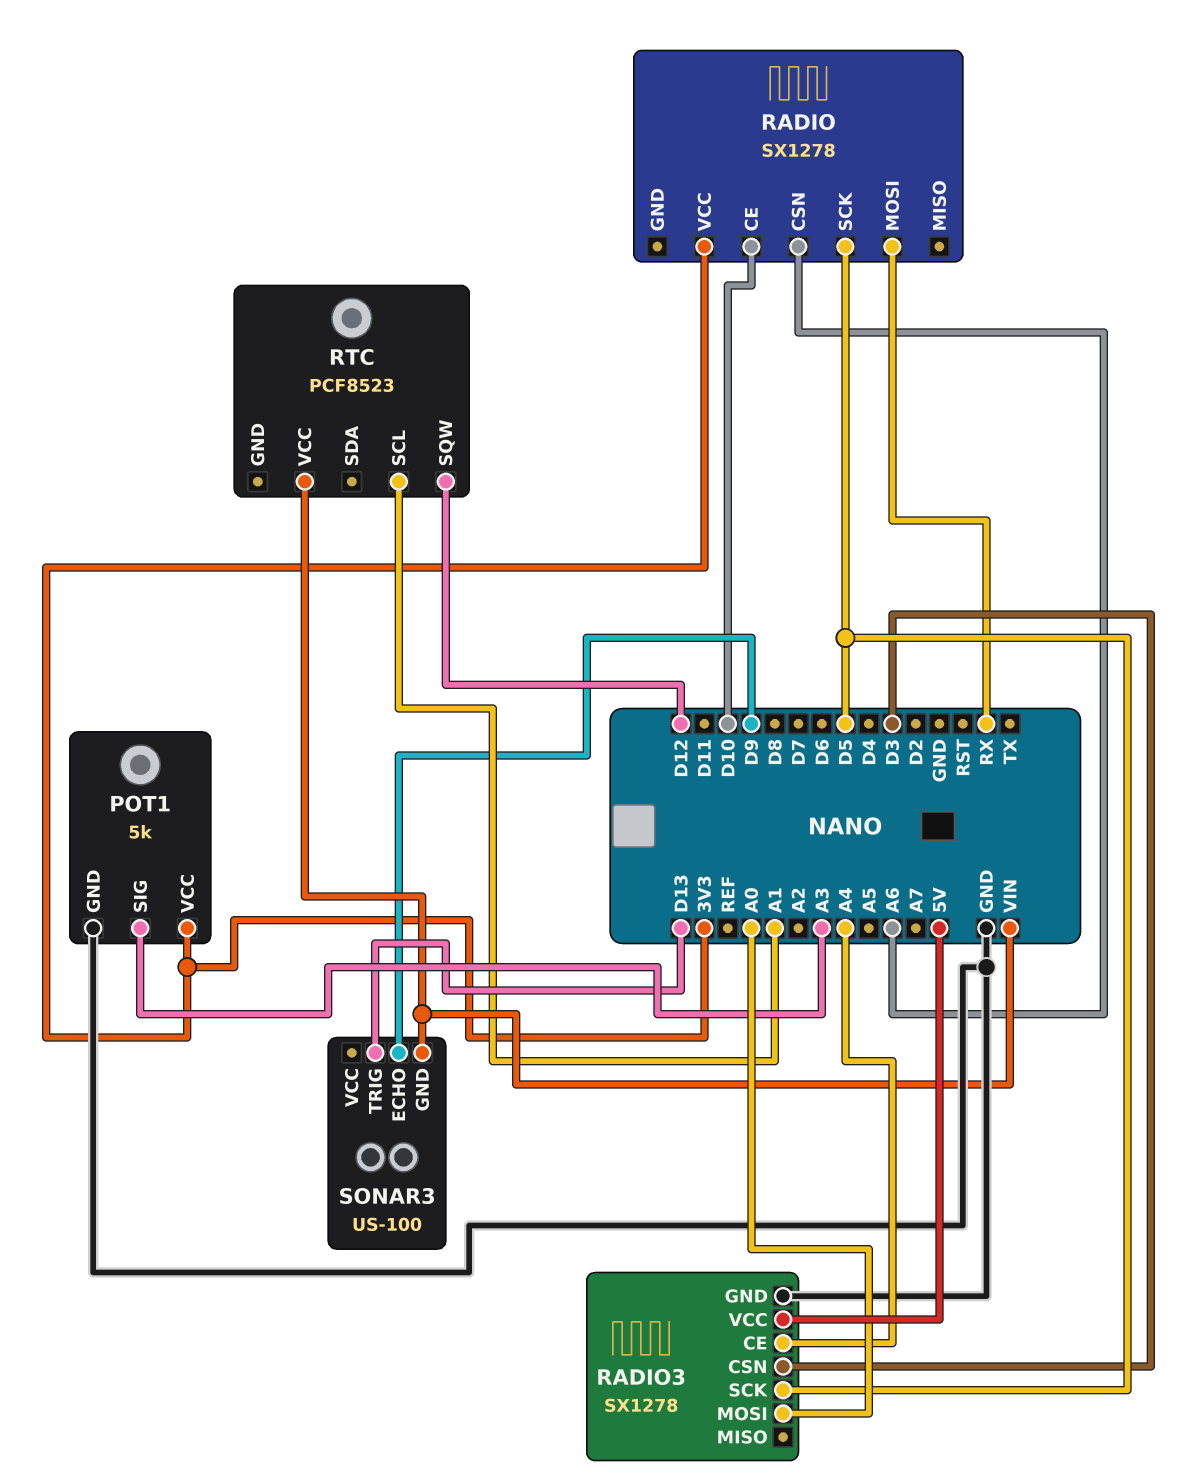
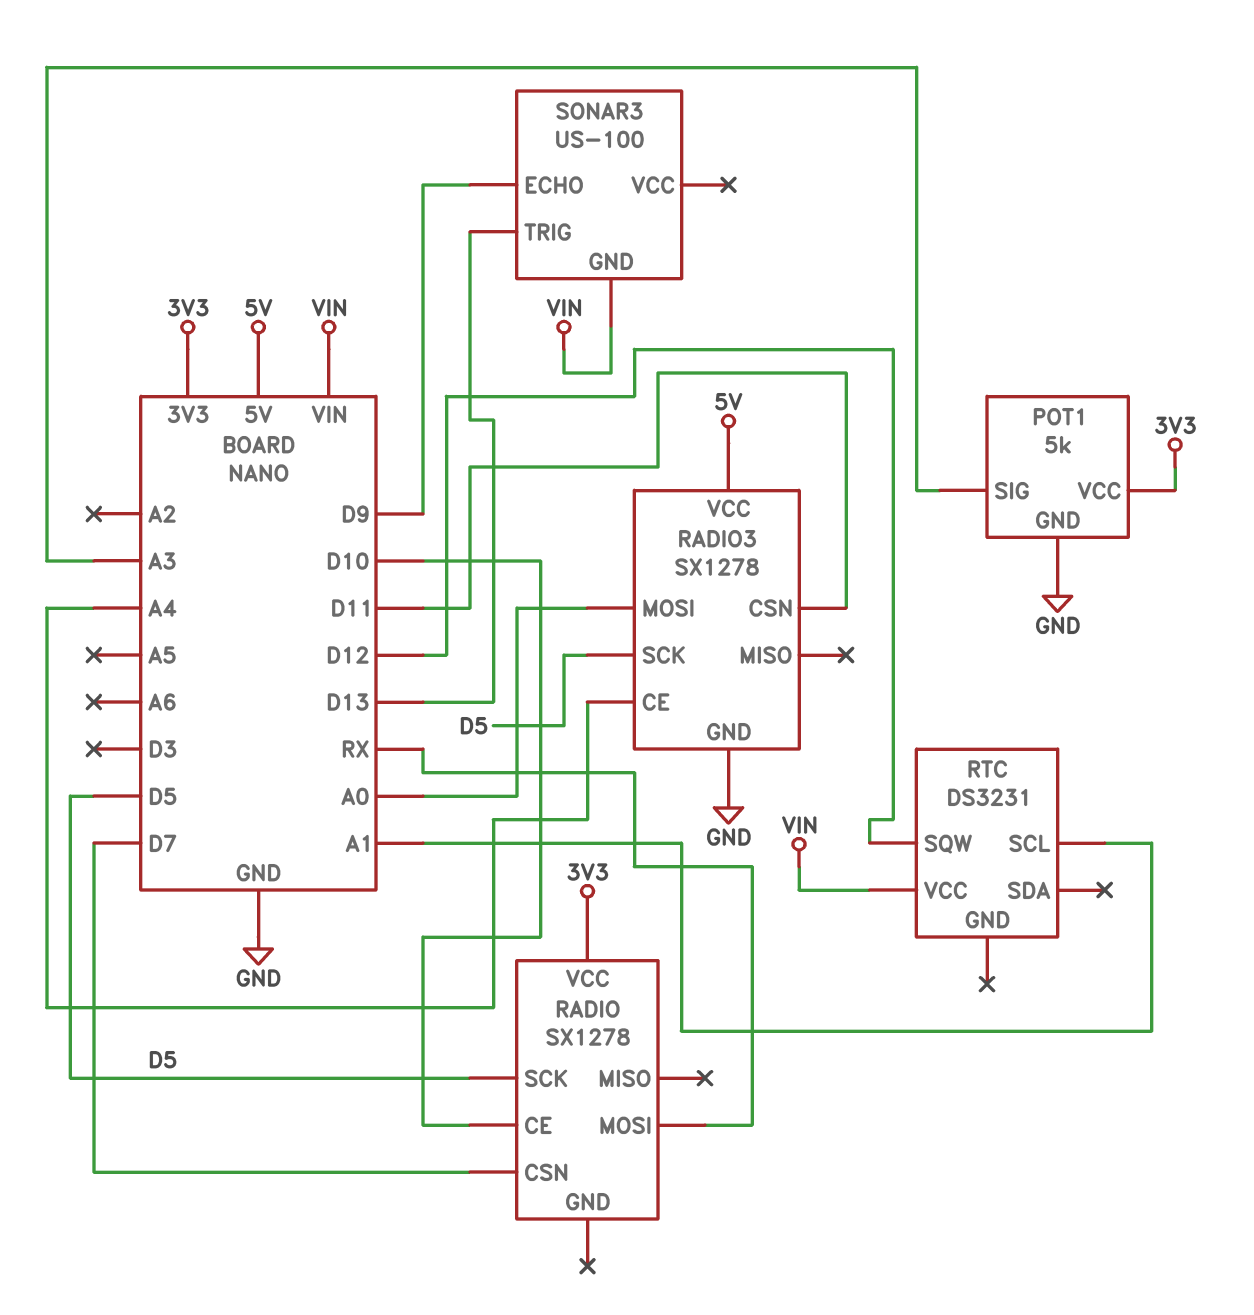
RADIO pin CSN: A6 -> D7
RADIO3 pin CSN: D3 -> D11
RTC: PCF8523 -> DS3231

